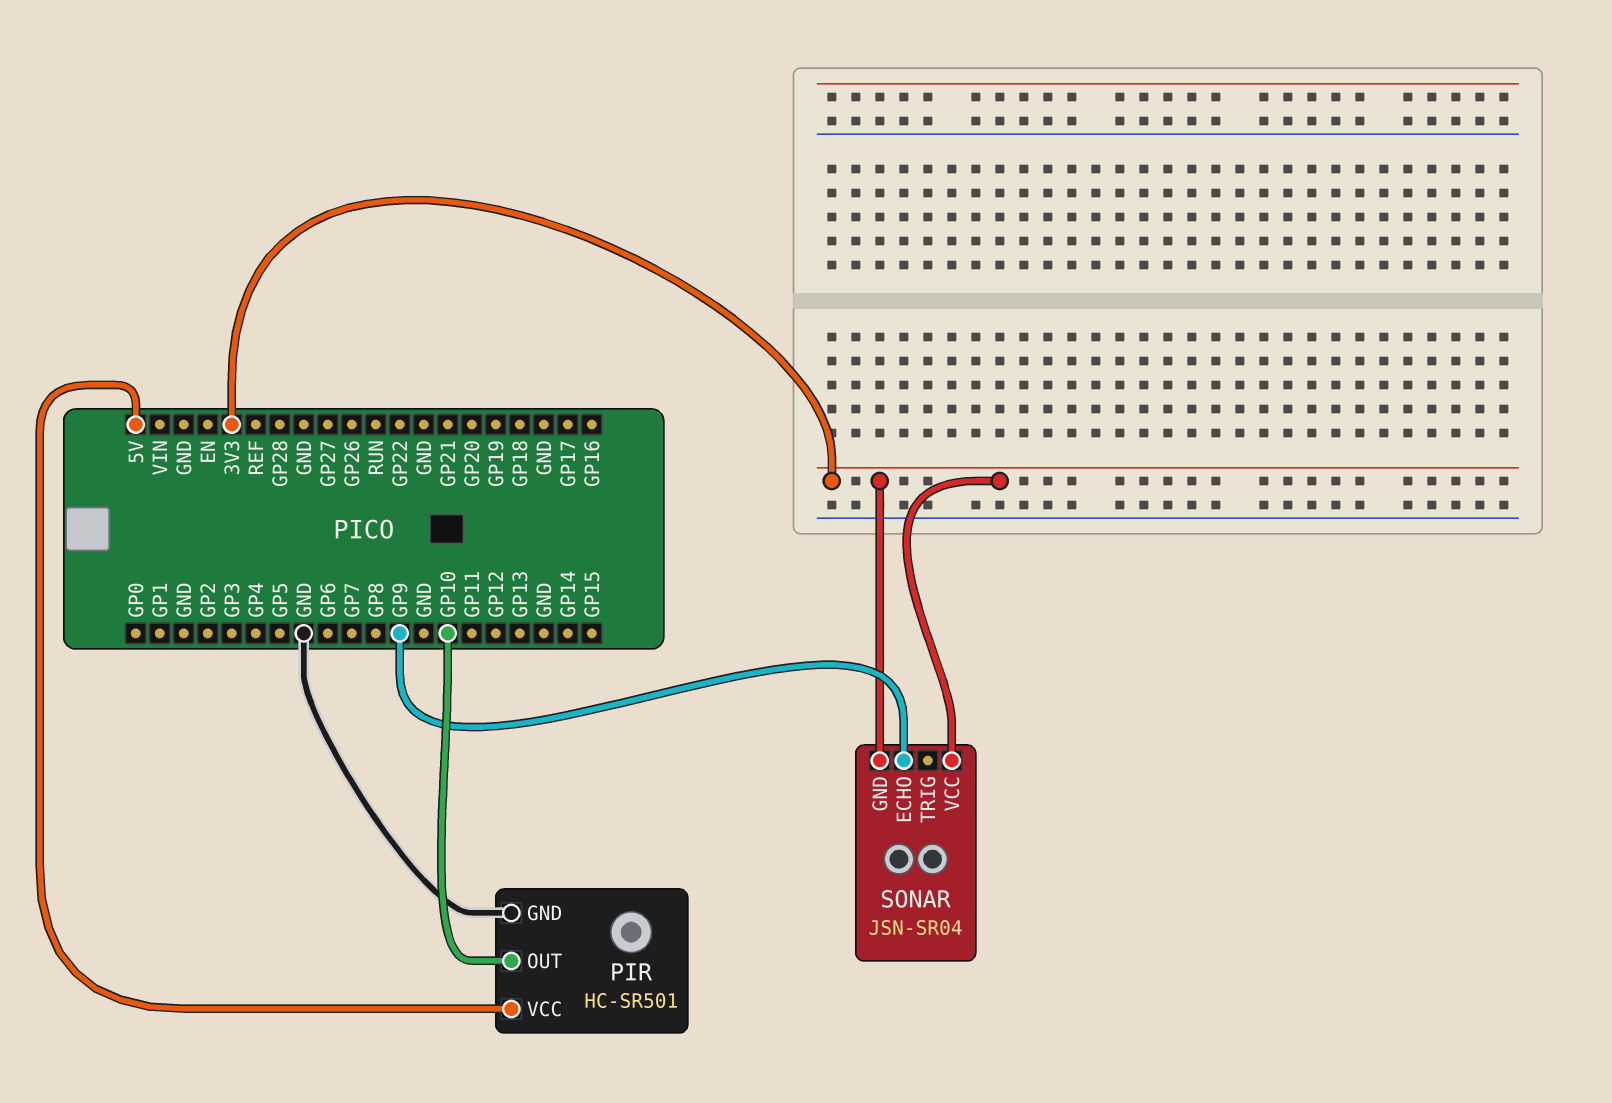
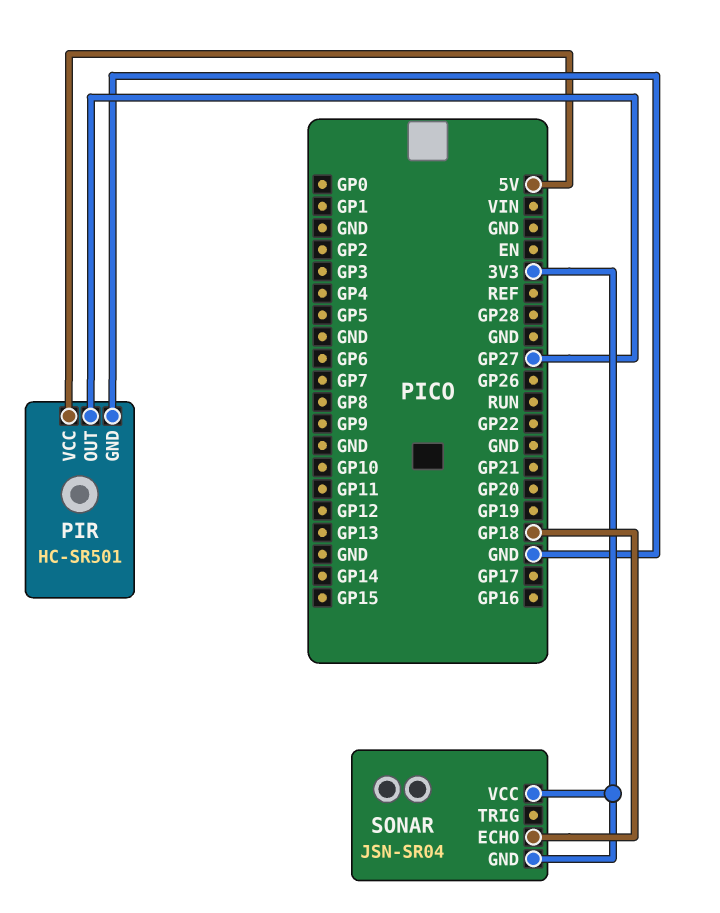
PIR pin OUT: GP10 -> GP27
SONAR pin ECHO: GP9 -> GP18

